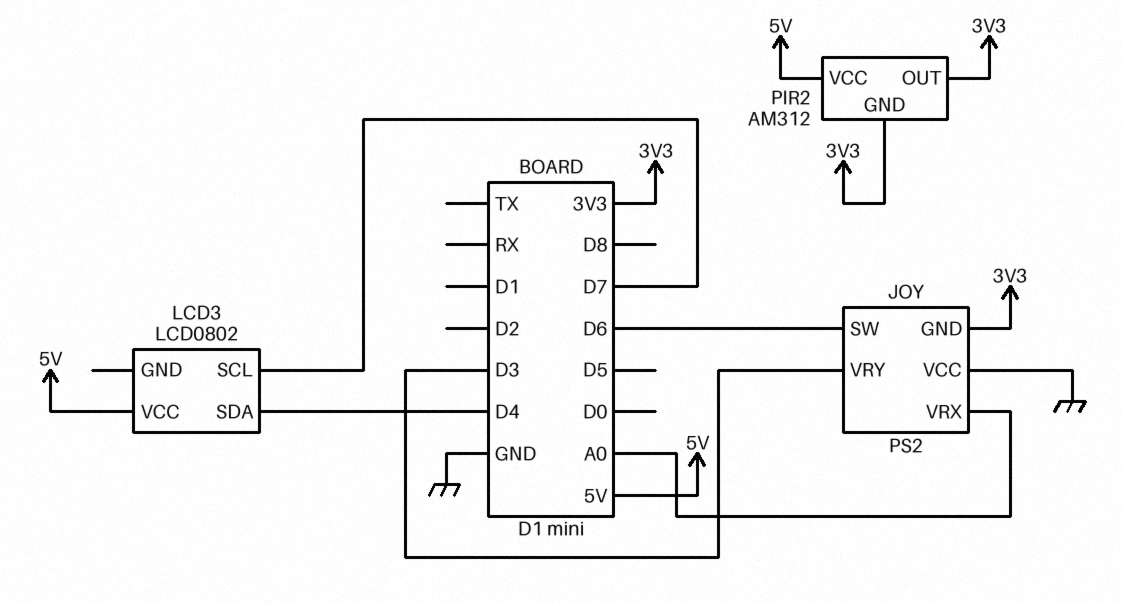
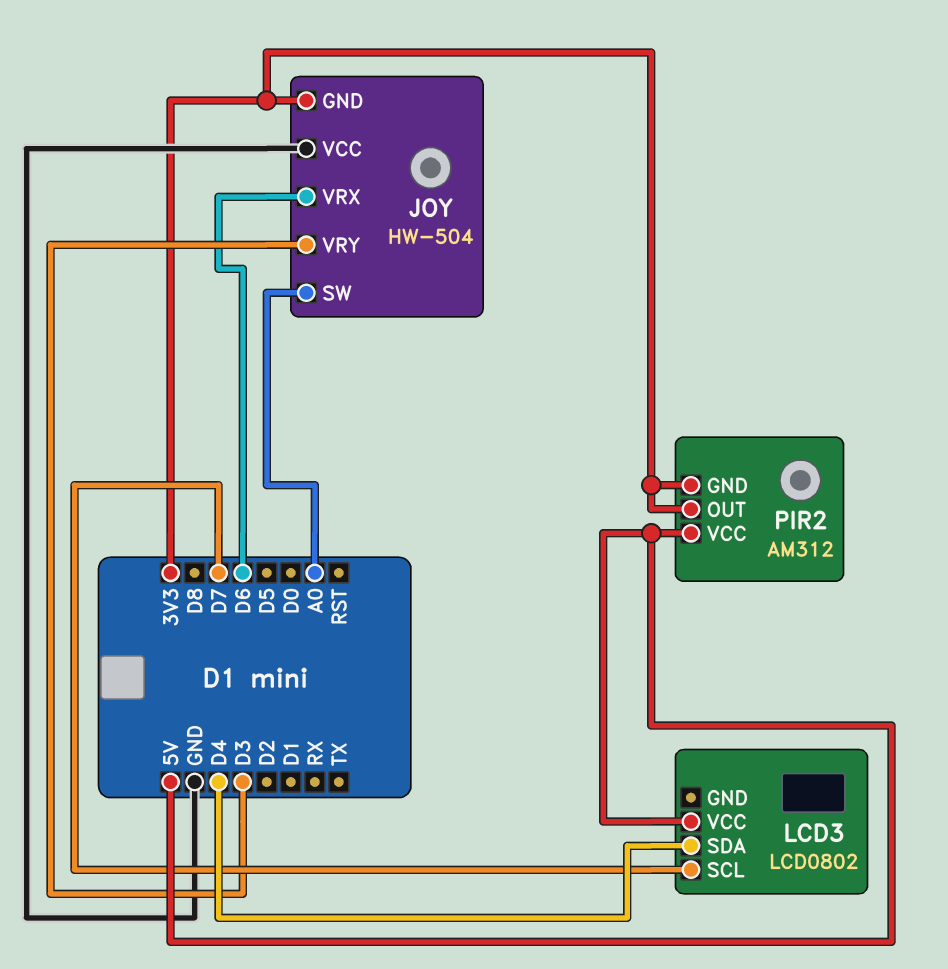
JOY: PS2 -> HW-504
JOY pin SW: D6 -> A0
JOY pin VRX: A0 -> D6

